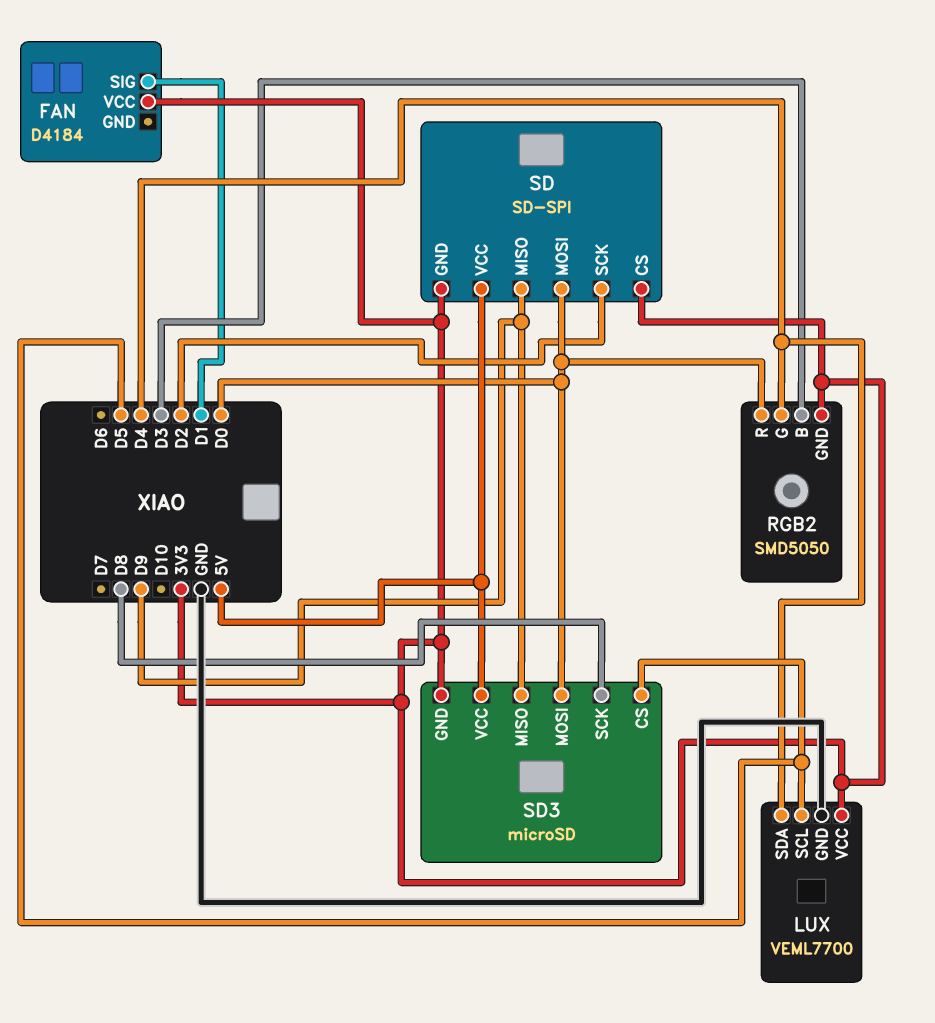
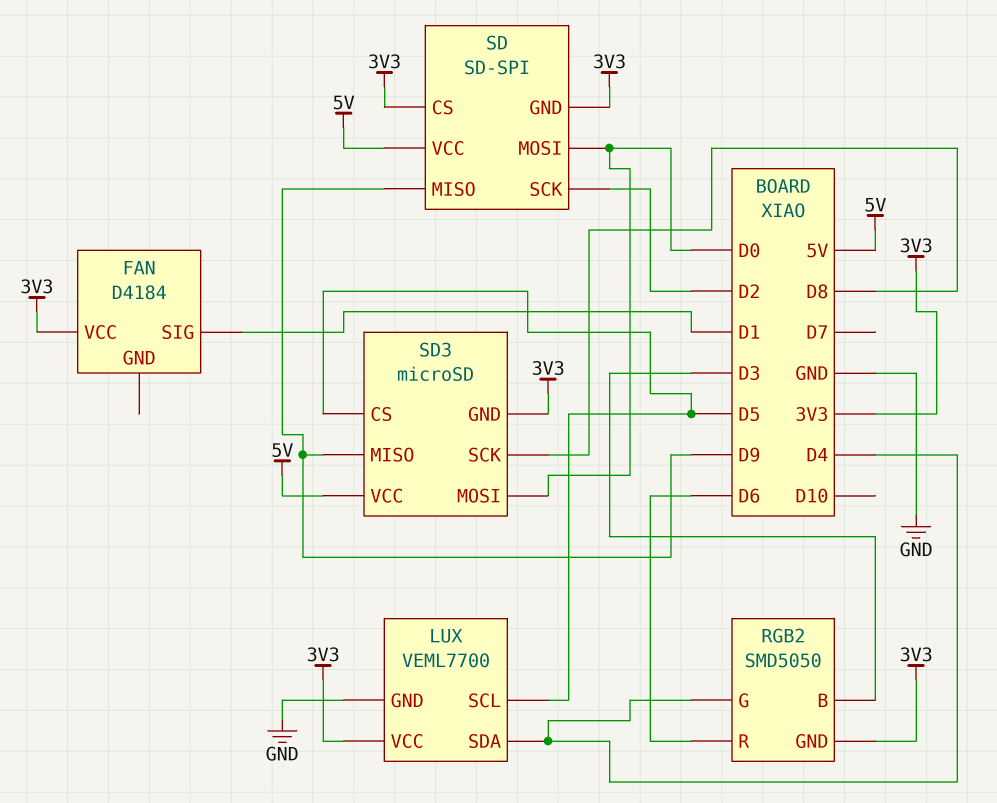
RGB2 pin R: D0 -> D6

